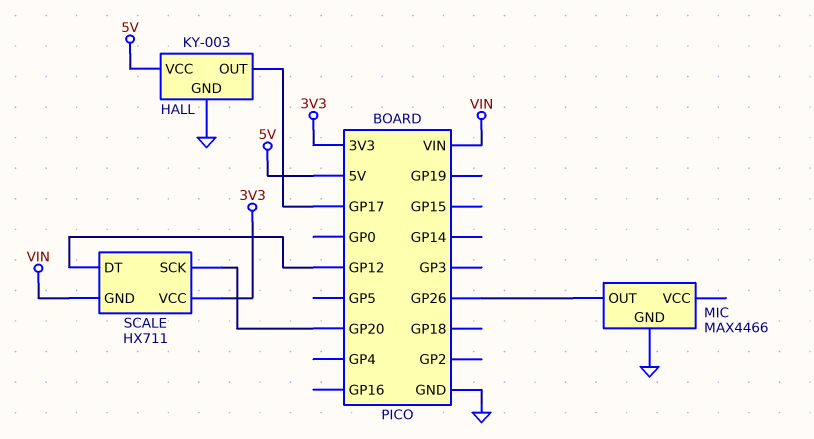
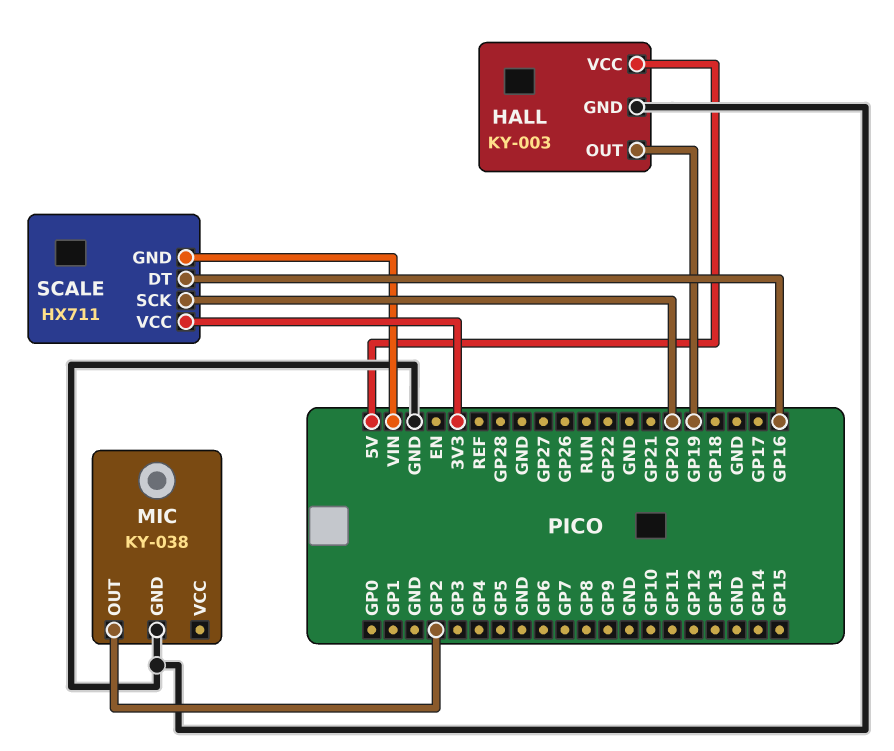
HALL pin OUT: GP17 -> GP19
MIC: MAX4466 -> KY-038
MIC pin OUT: GP26 -> GP2
SCALE pin DT: GP12 -> GP16

